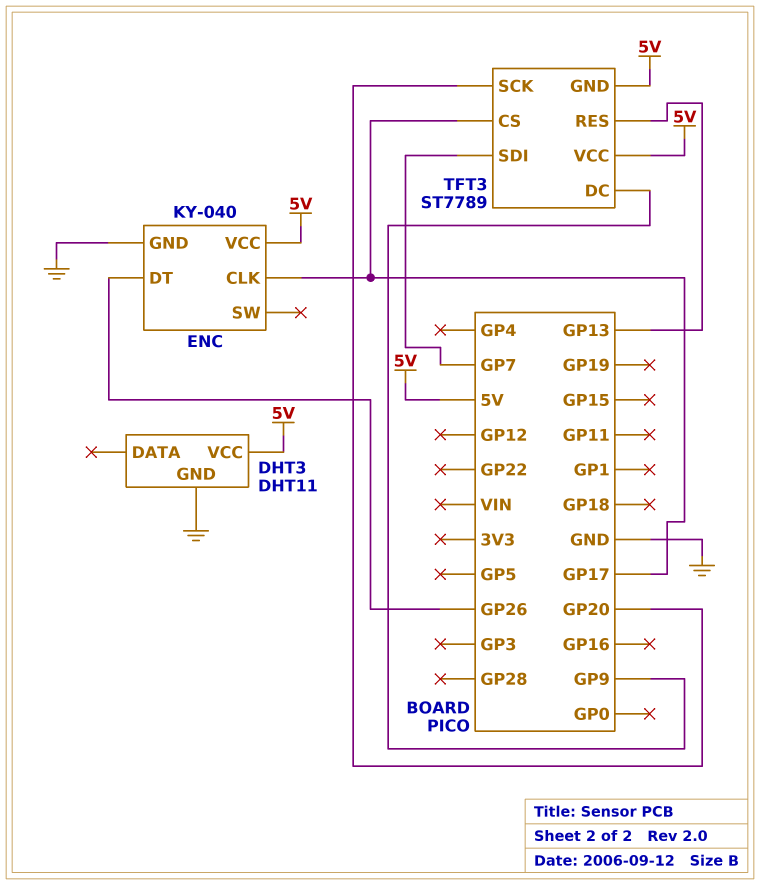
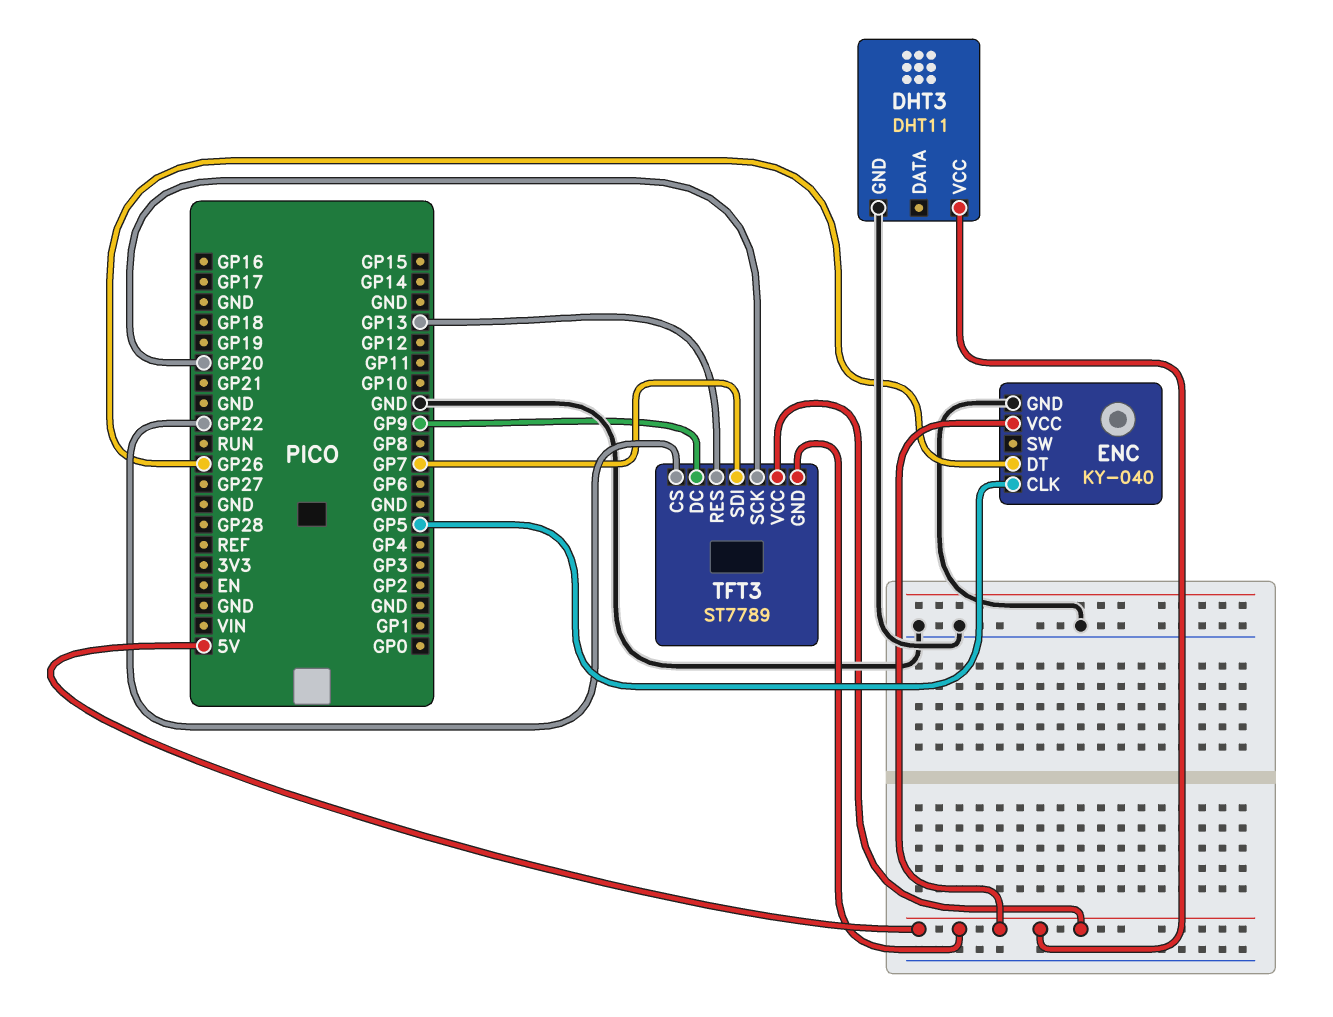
ENC pin CLK: GP17 -> GP5
TFT3 pin CS: GP17 -> GP22

